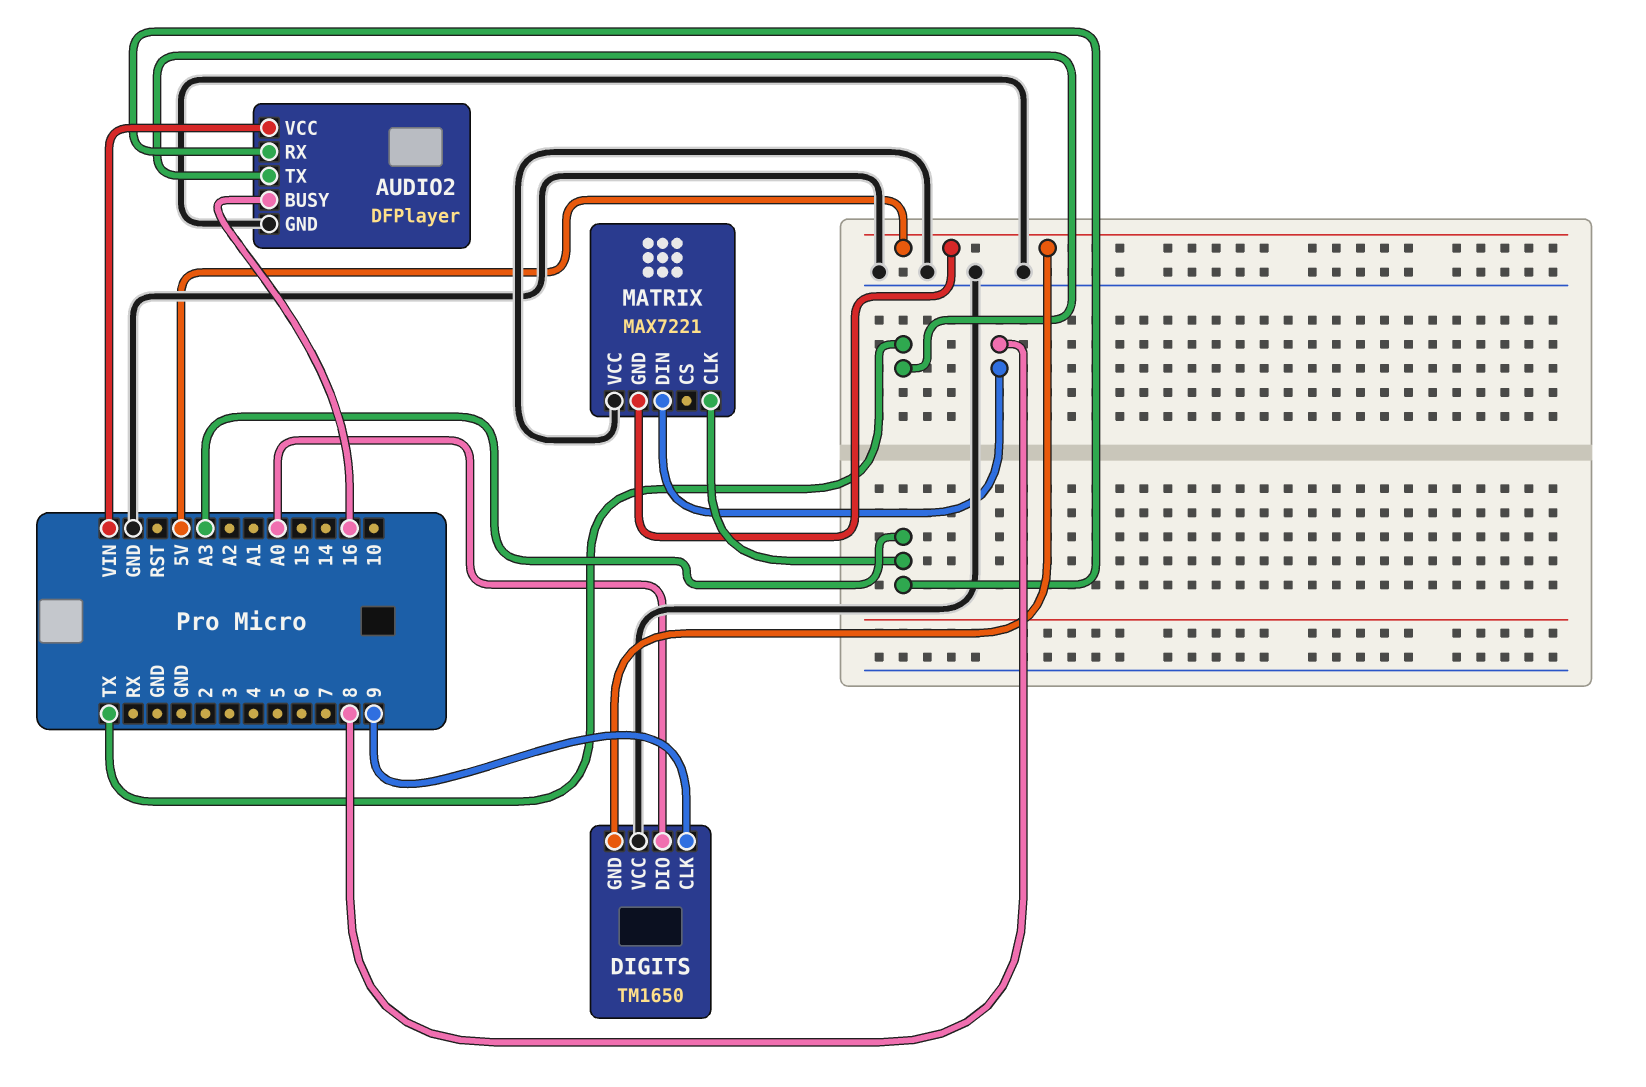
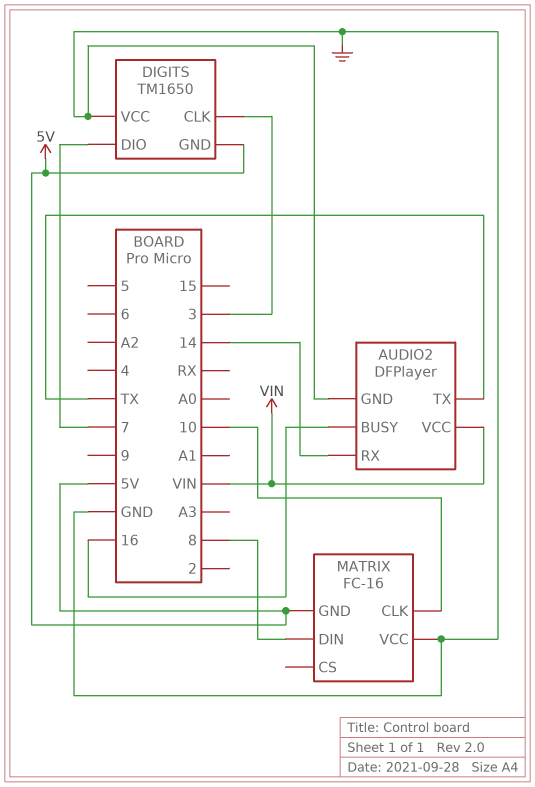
AUDIO2 pin RX: A3 -> 14
DIGITS pin CLK: 9 -> 3
DIGITS pin DIO: A0 -> 7
MATRIX: MAX7221 -> FC-16
MATRIX pin CLK: A3 -> 10

